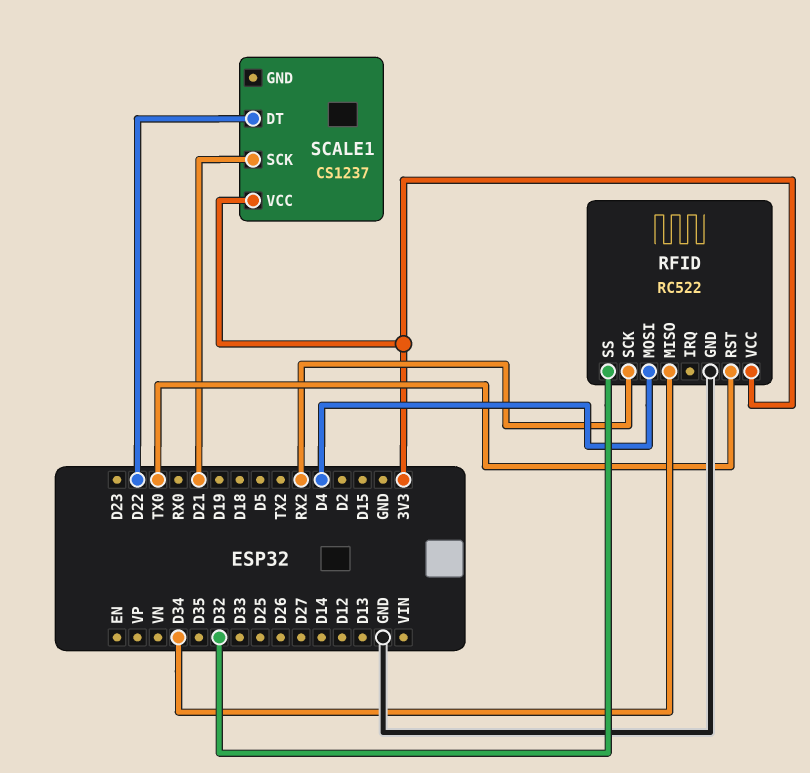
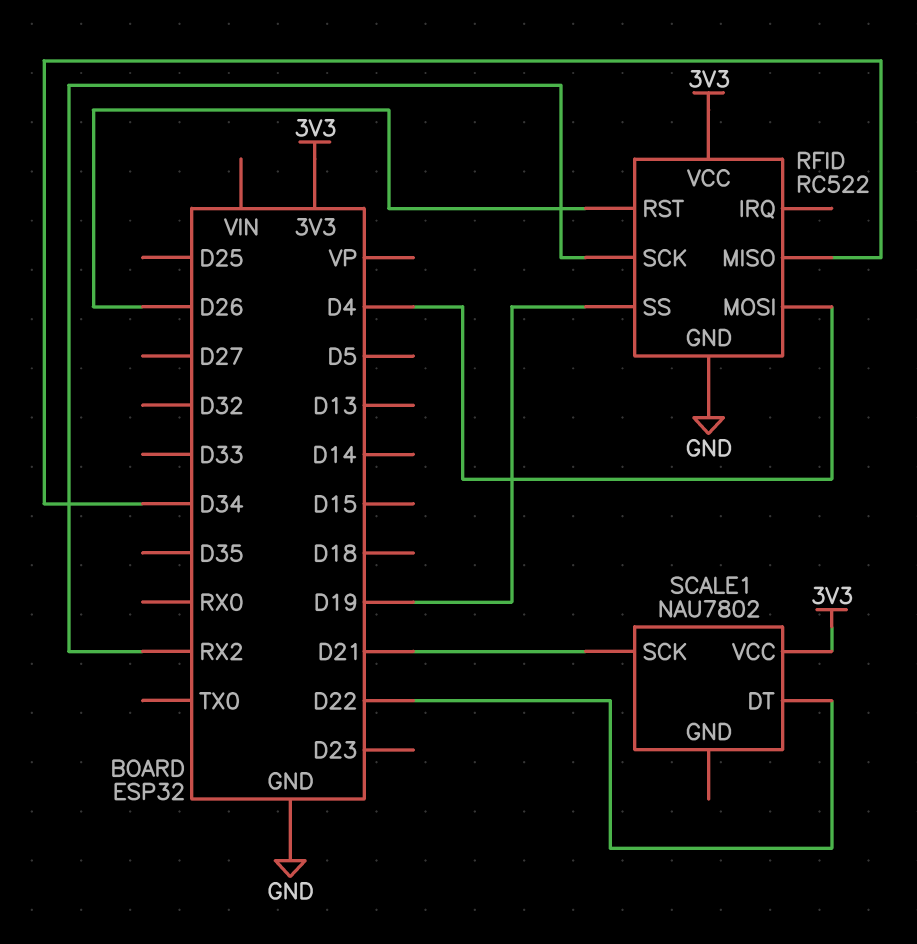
RFID pin RST: TX0 -> D26
RFID pin SS: D32 -> D19
SCALE1: CS1237 -> NAU7802

